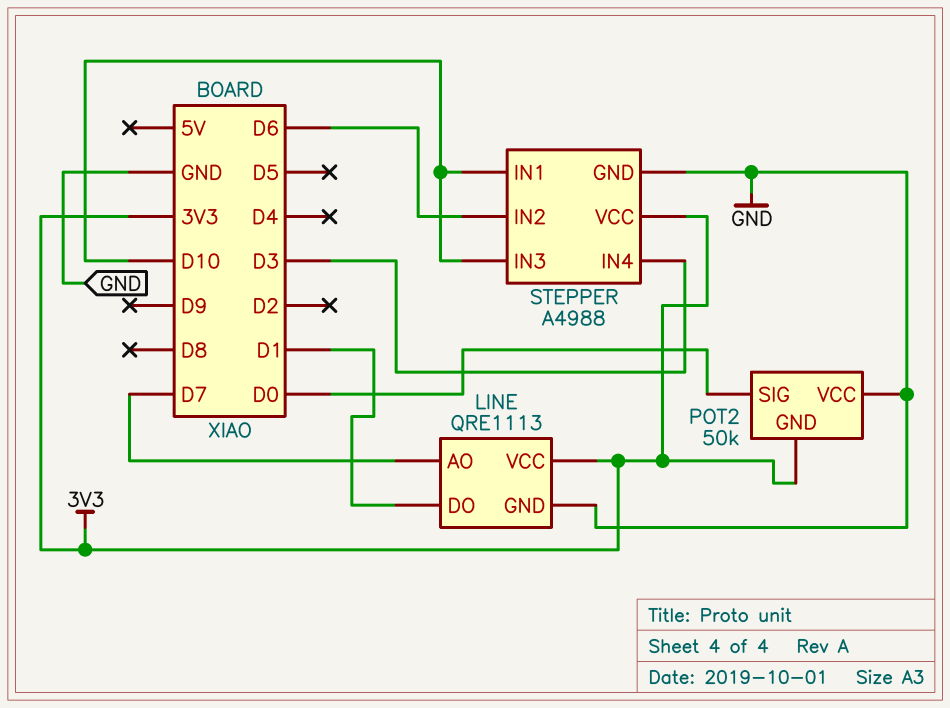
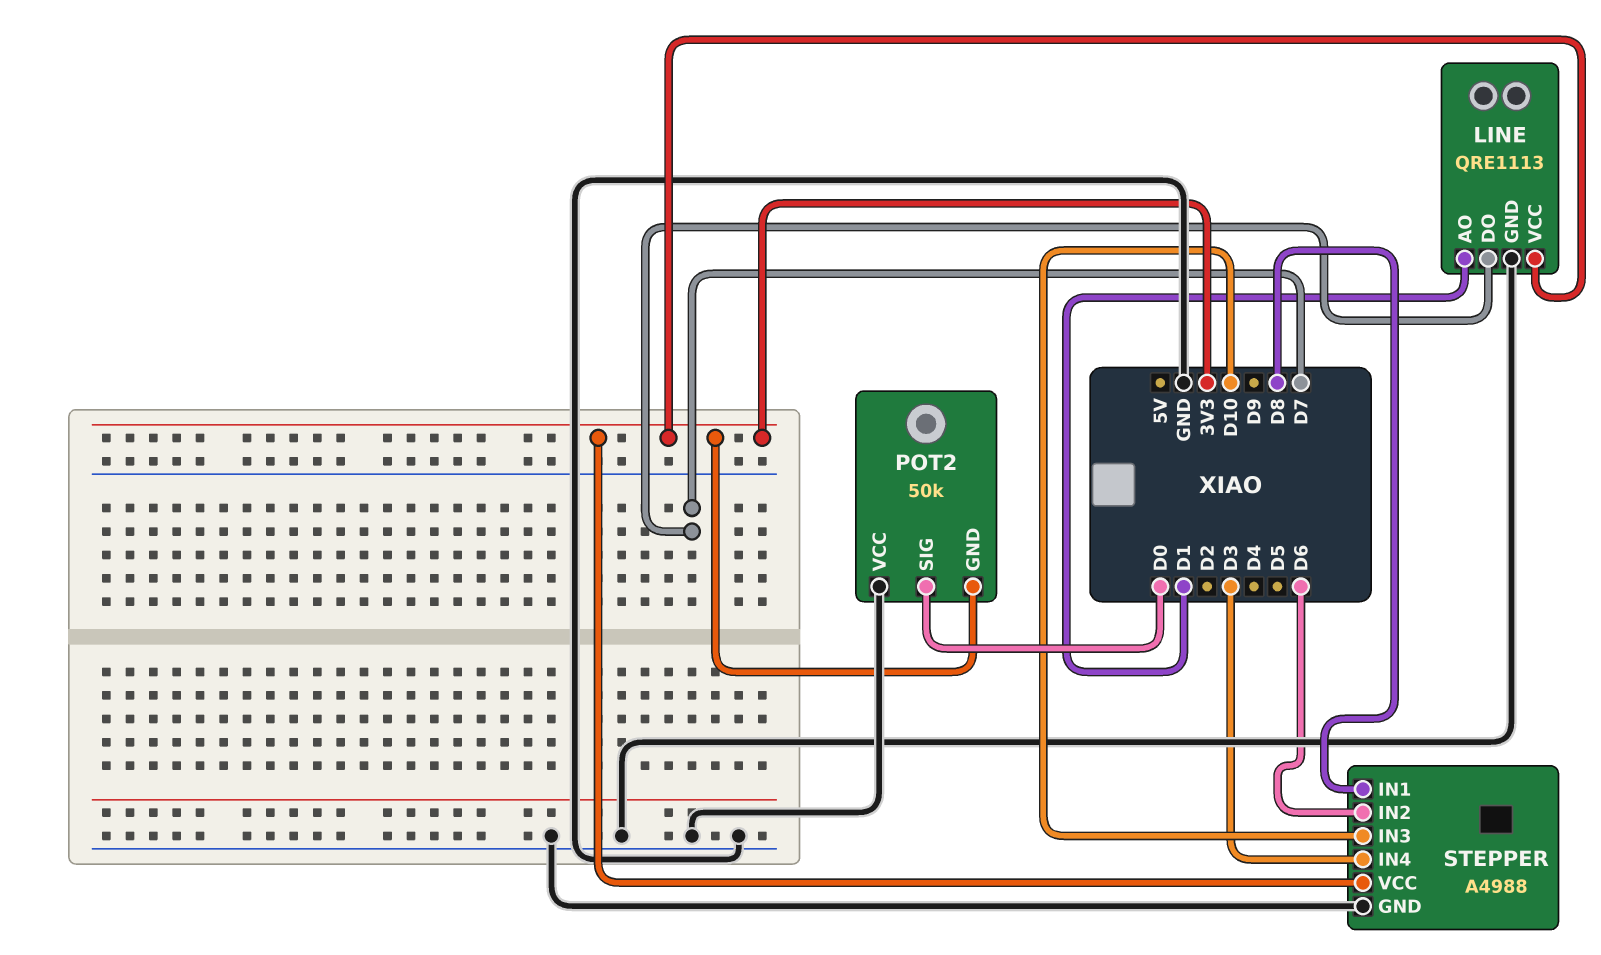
LINE pin AO: D7 -> D1
LINE pin DO: D1 -> D7
STEPPER pin IN1: D10 -> D8

